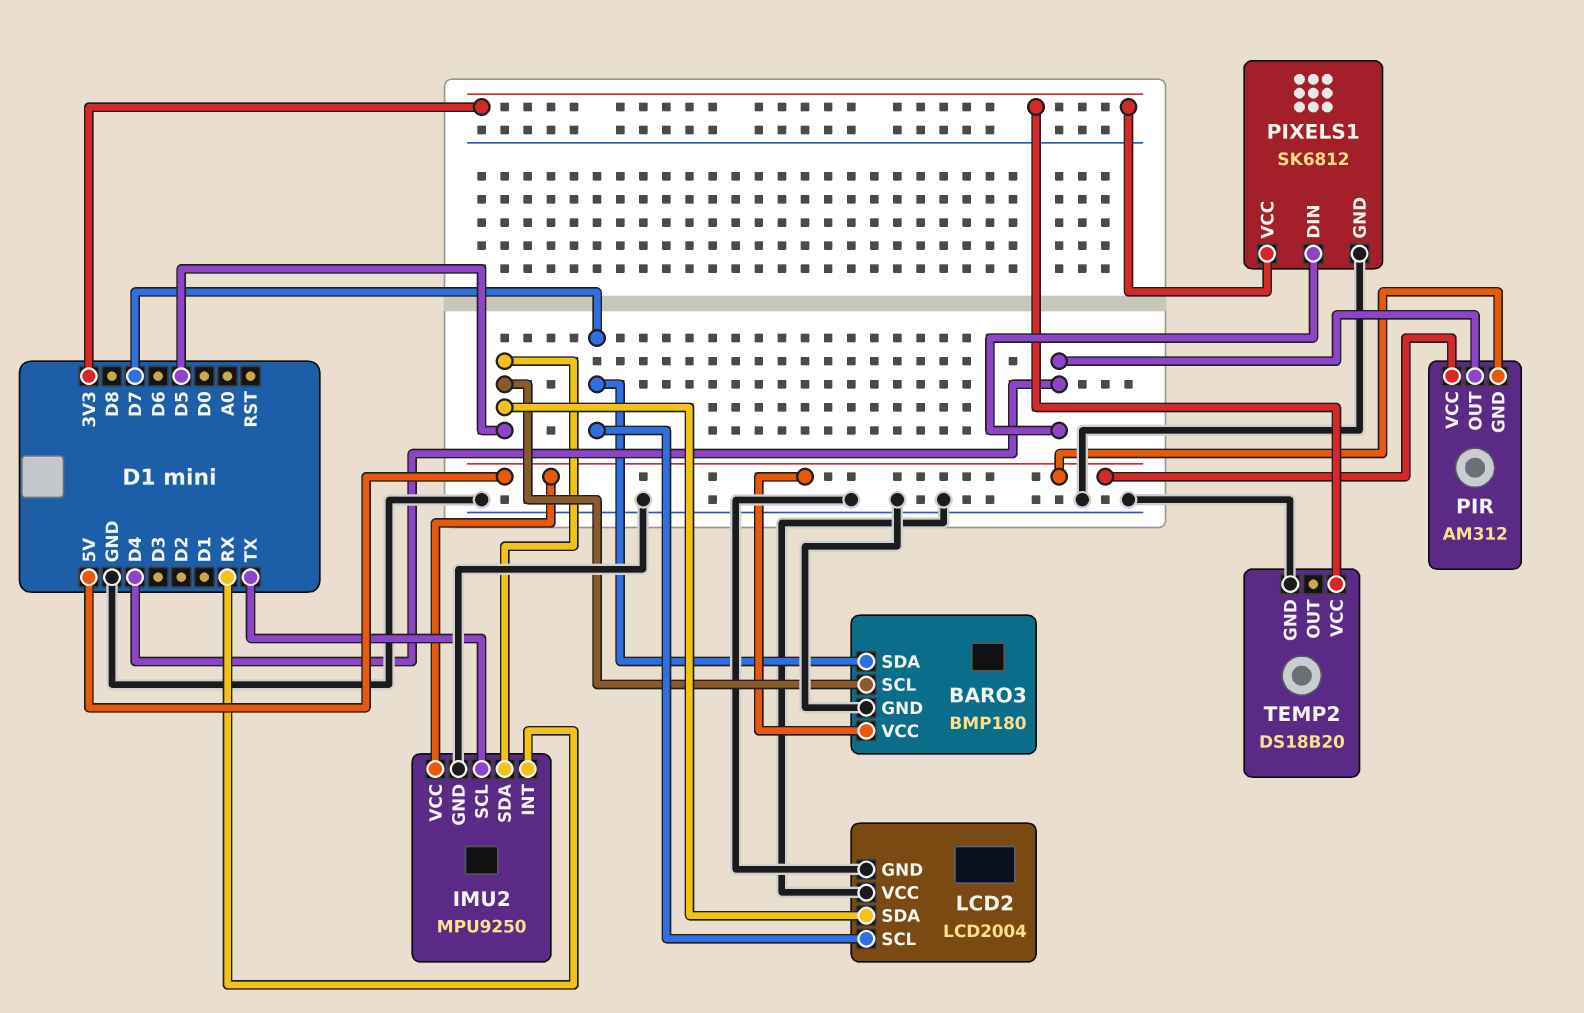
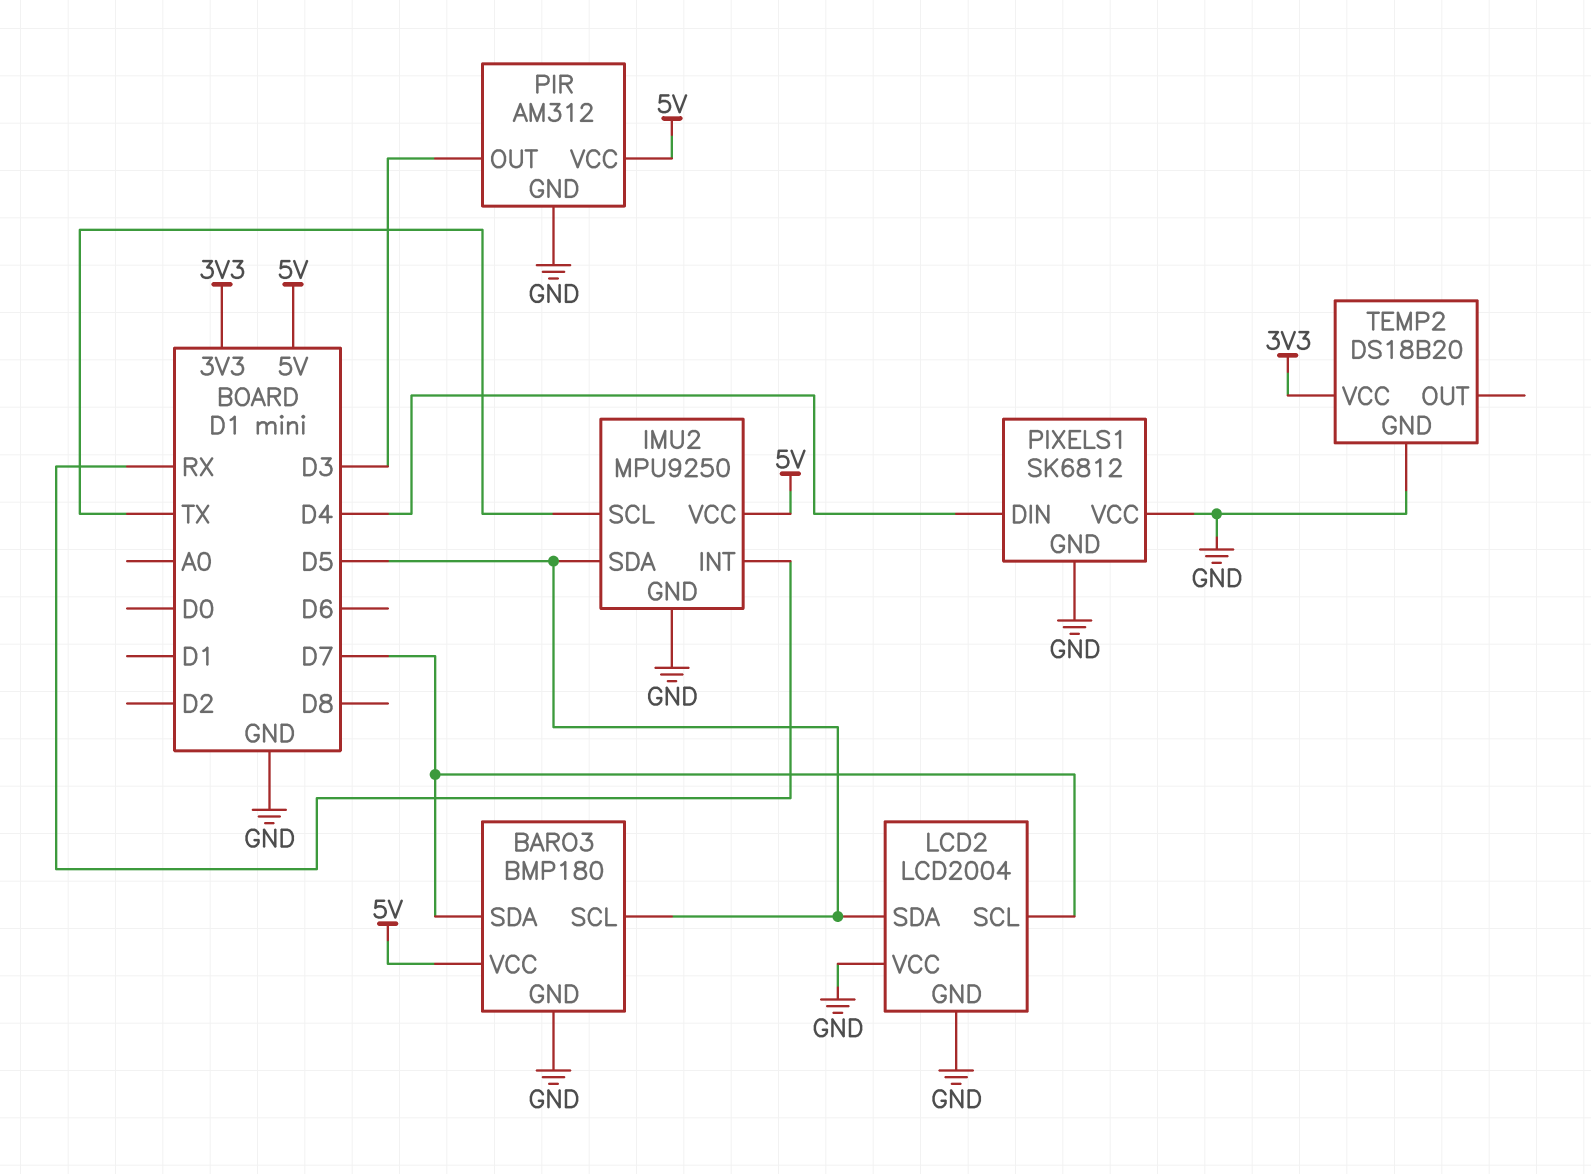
PIR pin GND: 5V -> GND
PIR pin OUT: D4 -> D3
PIXELS1 pin VCC: 3V3 -> GND

